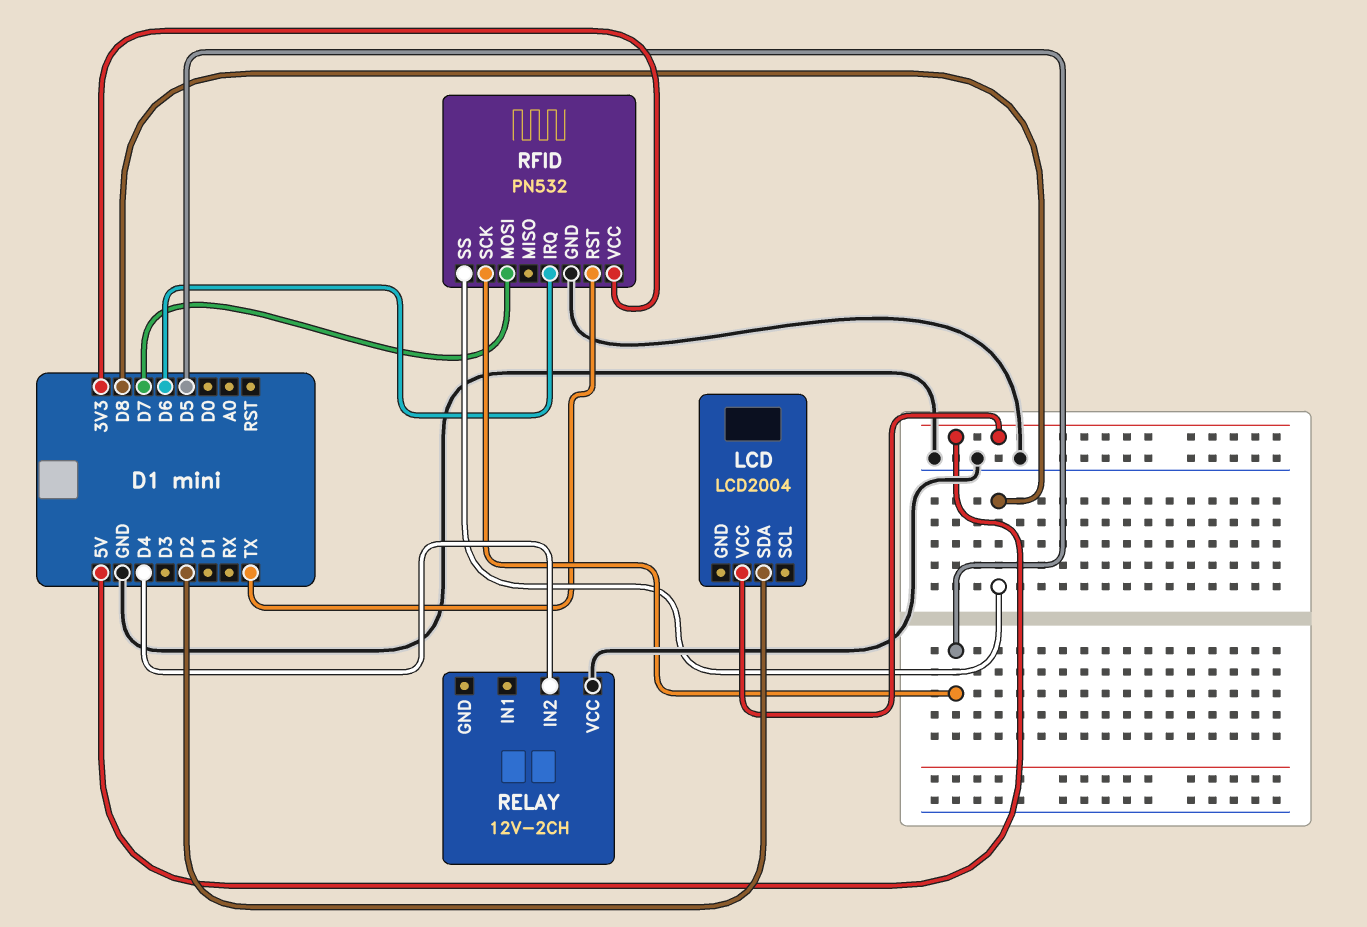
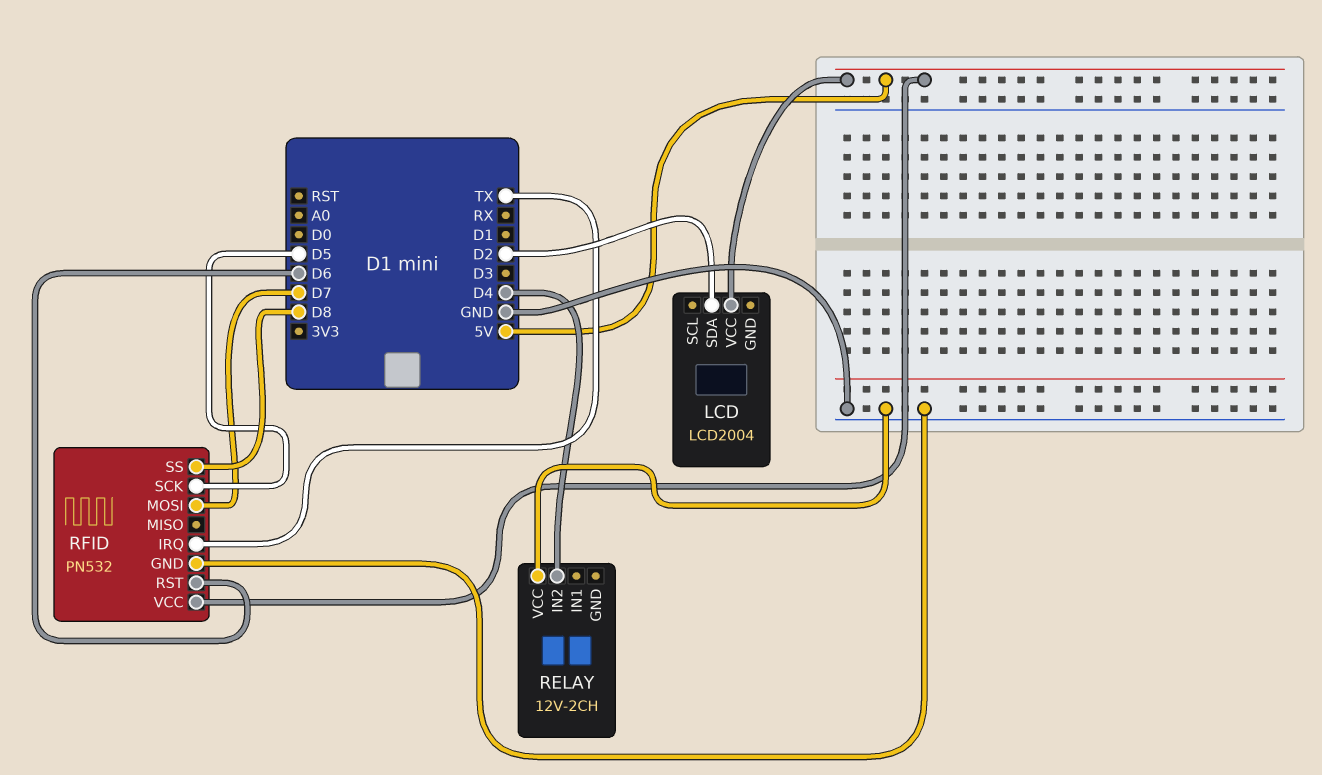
RFID pin IRQ: D6 -> TX
RFID pin RST: TX -> D6
RFID pin VCC: 3V3 -> 5V

